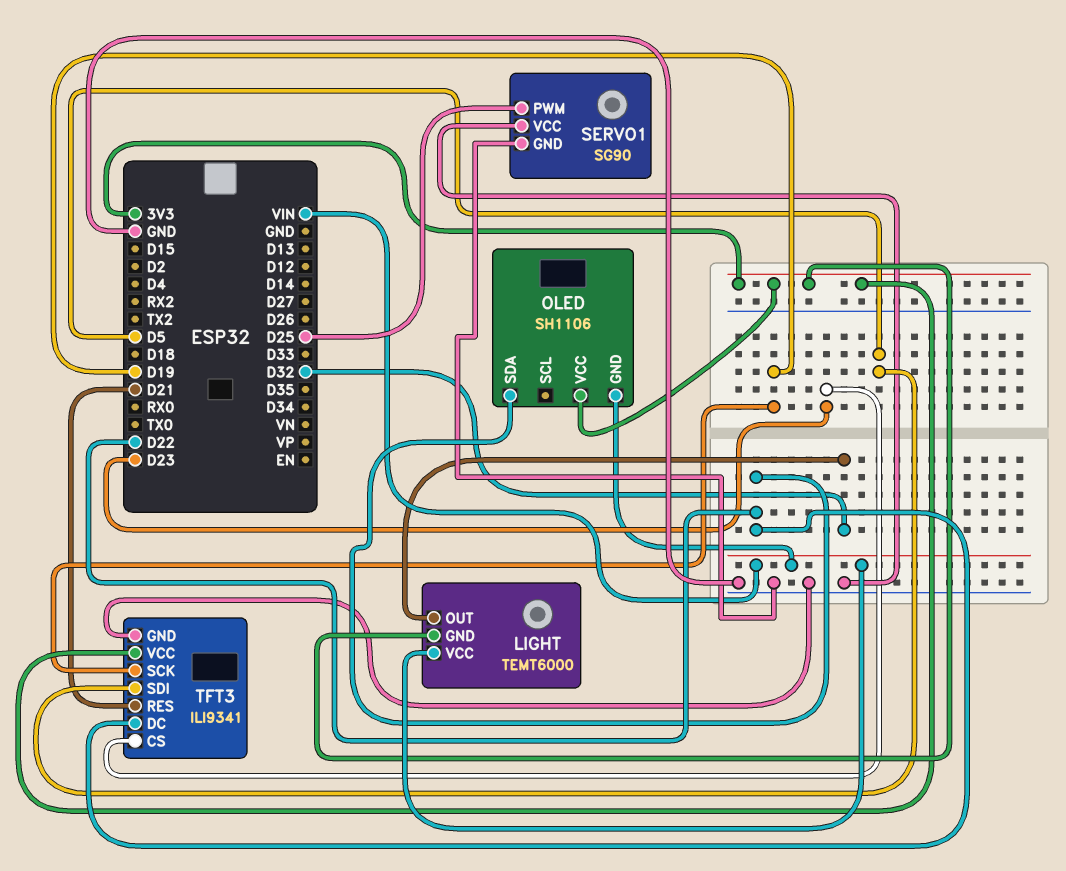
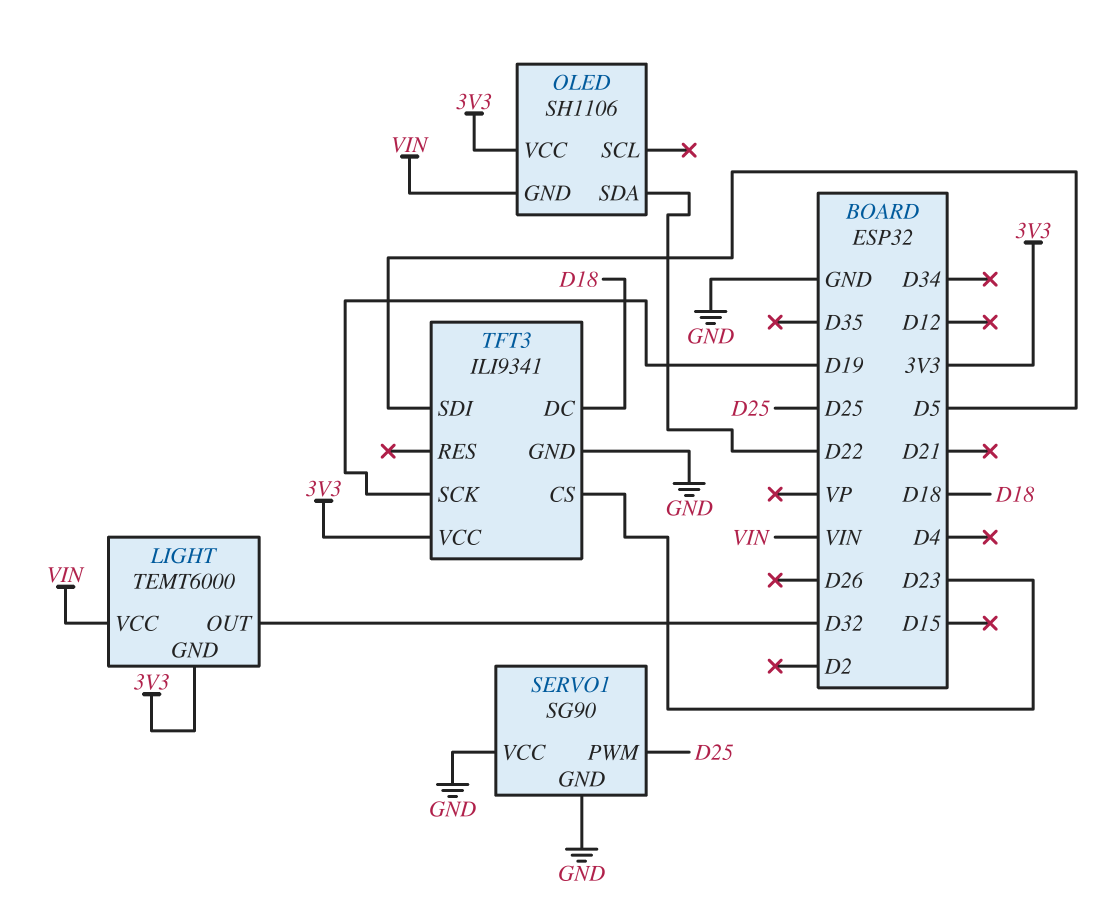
TFT3 pin DC: D22 -> D18
TFT3 pin RES: D21 -> none

